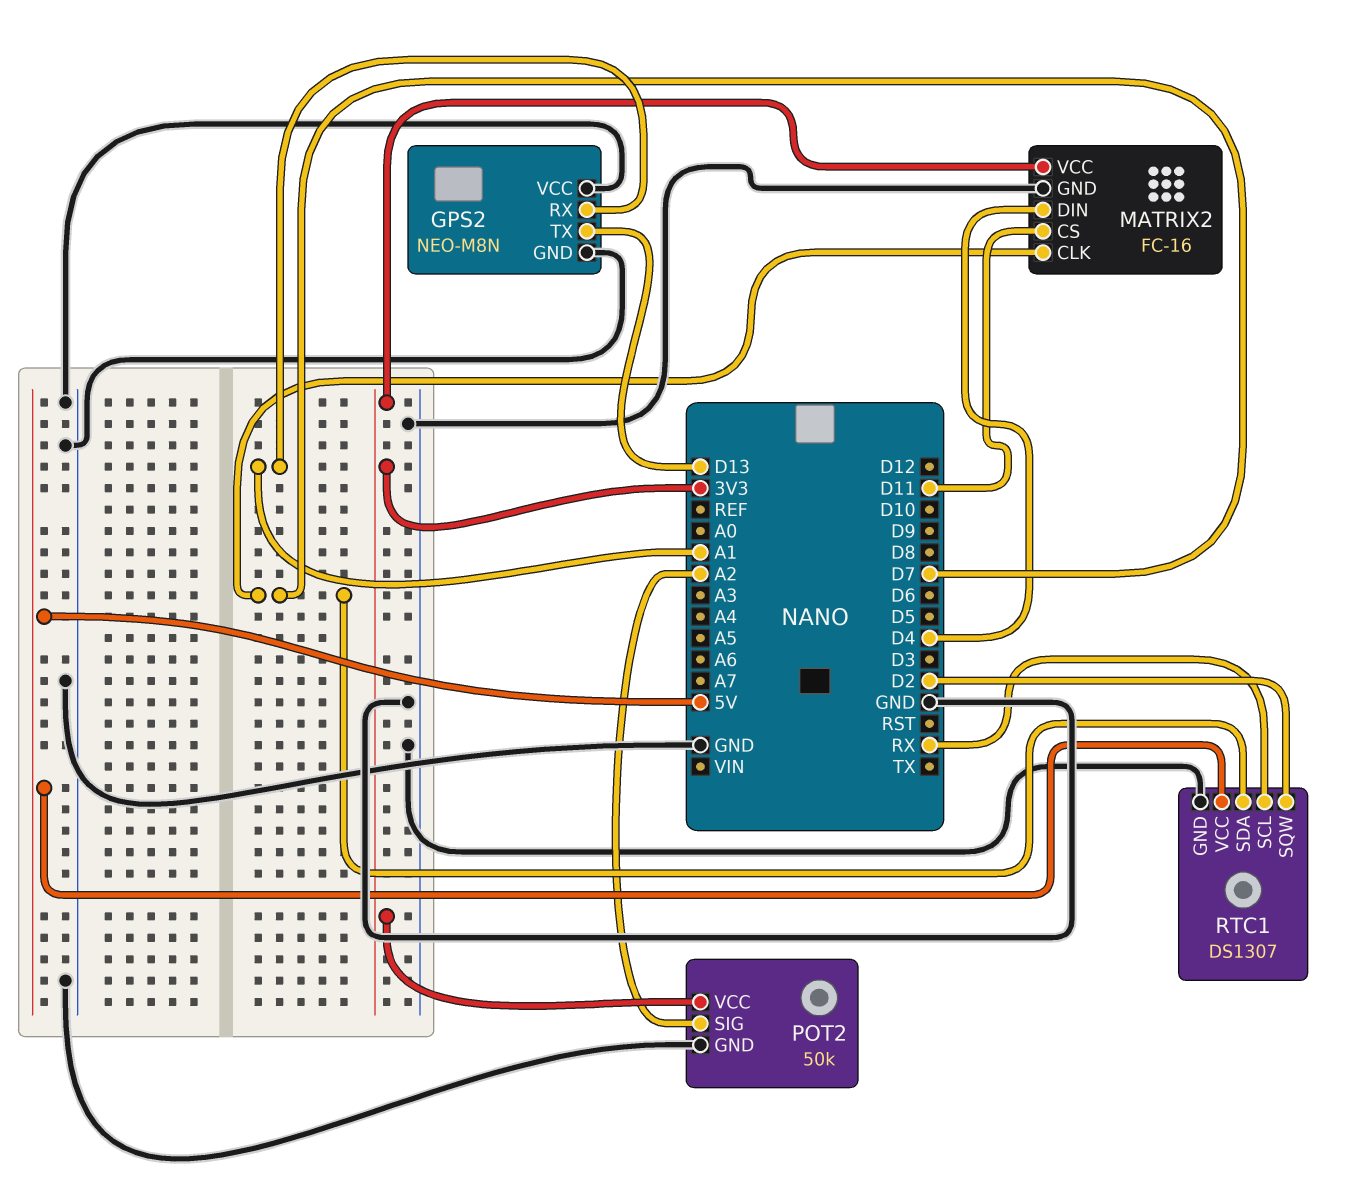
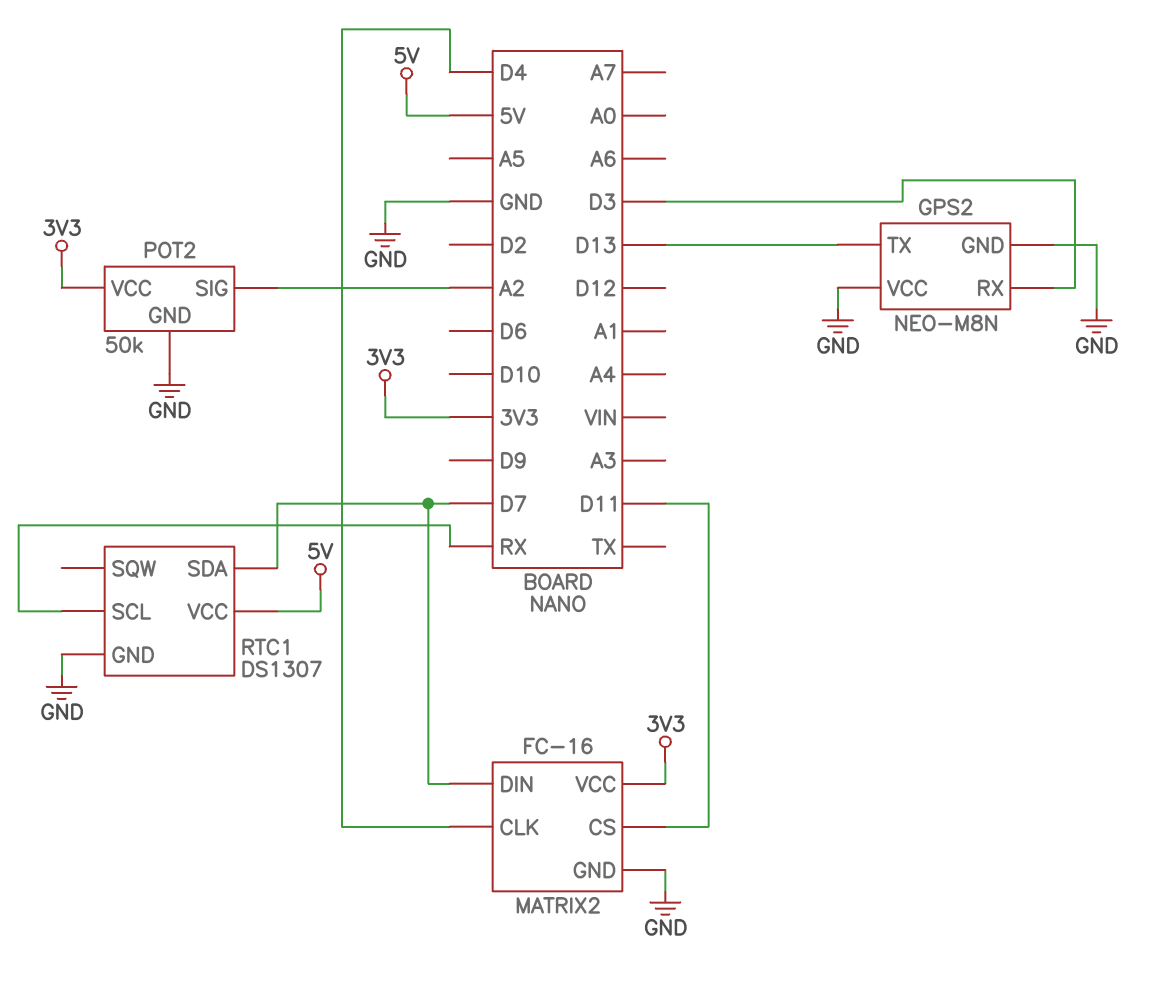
GPS2 pin RX: A1 -> D3
MATRIX2 pin CLK: D7 -> D4
MATRIX2 pin DIN: D4 -> D7
RTC1 pin SQW: D2 -> none

